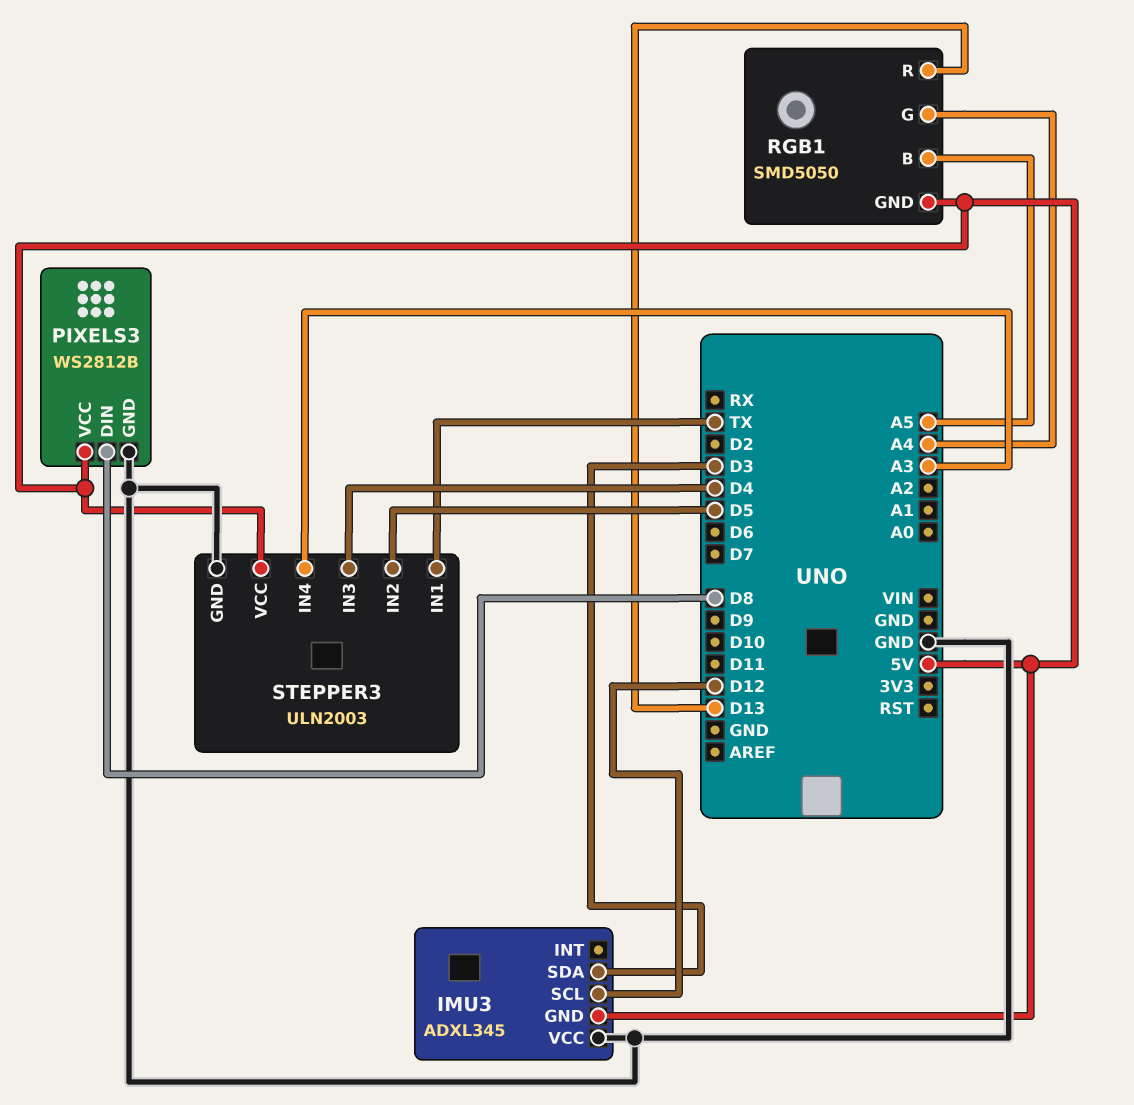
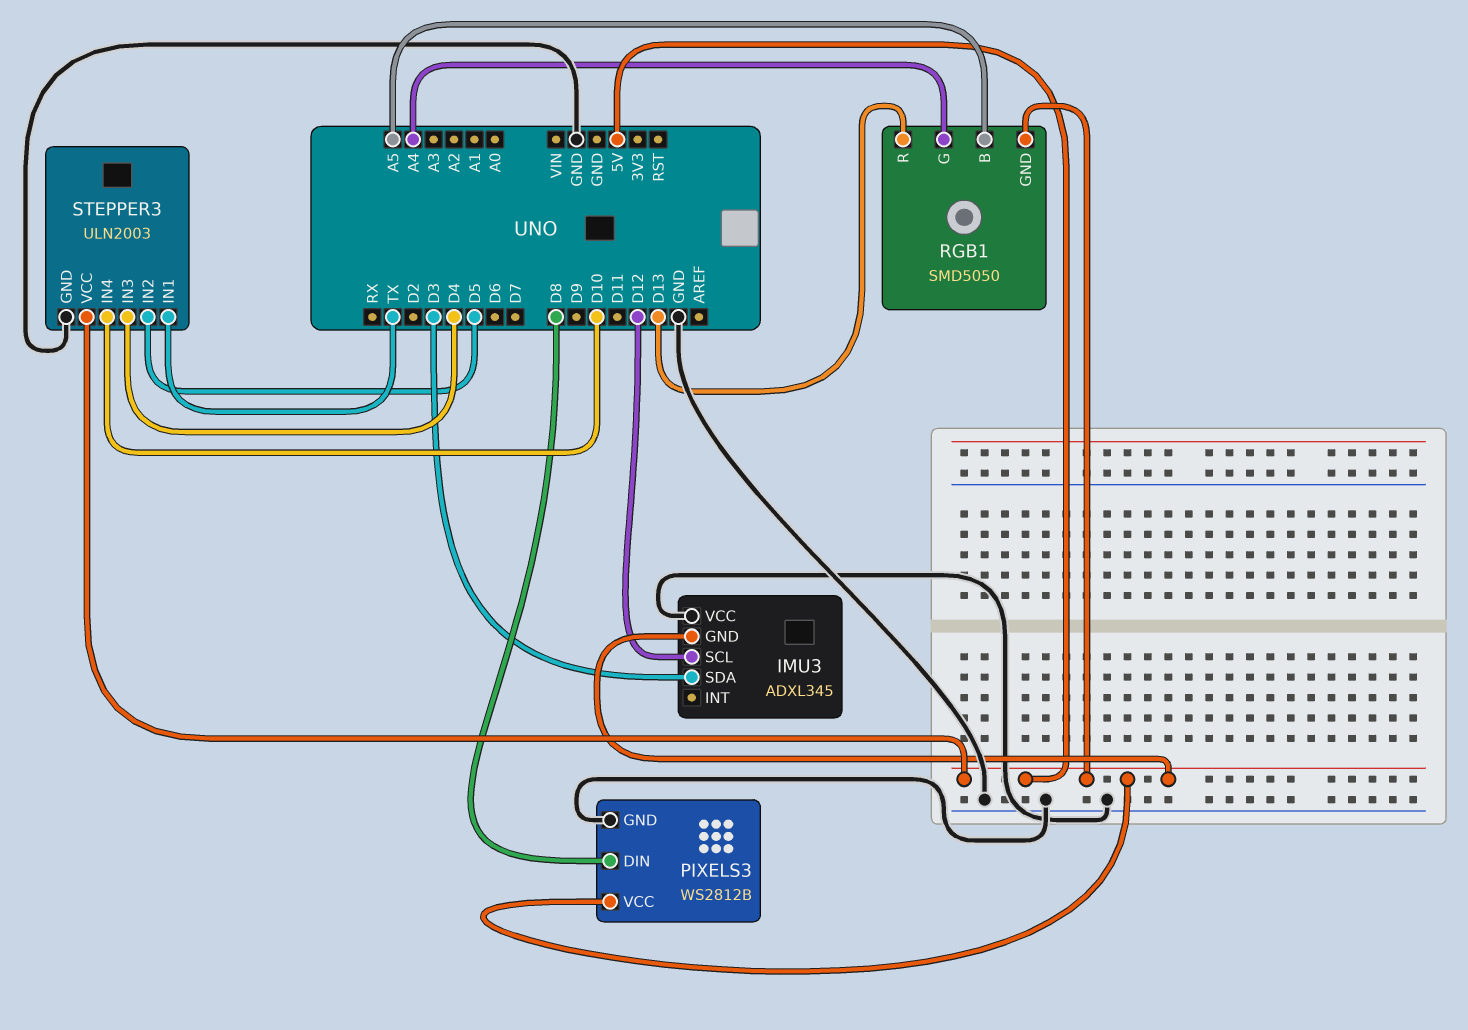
STEPPER3 pin IN4: A3 -> D10

